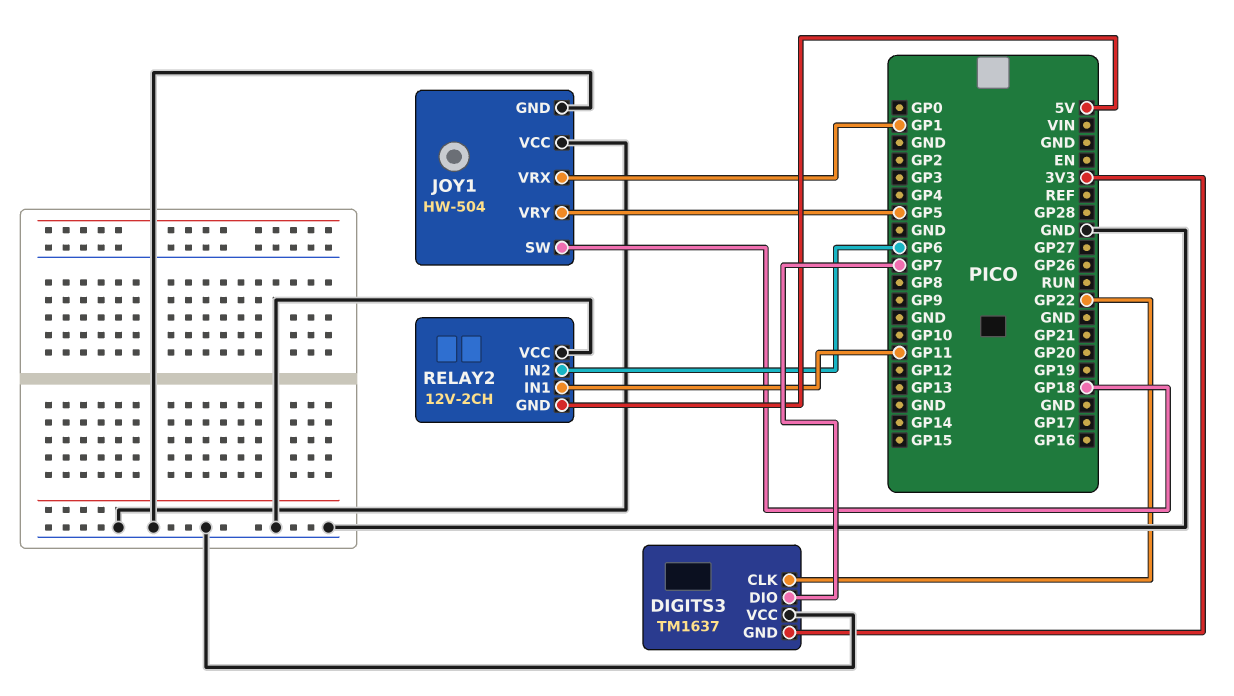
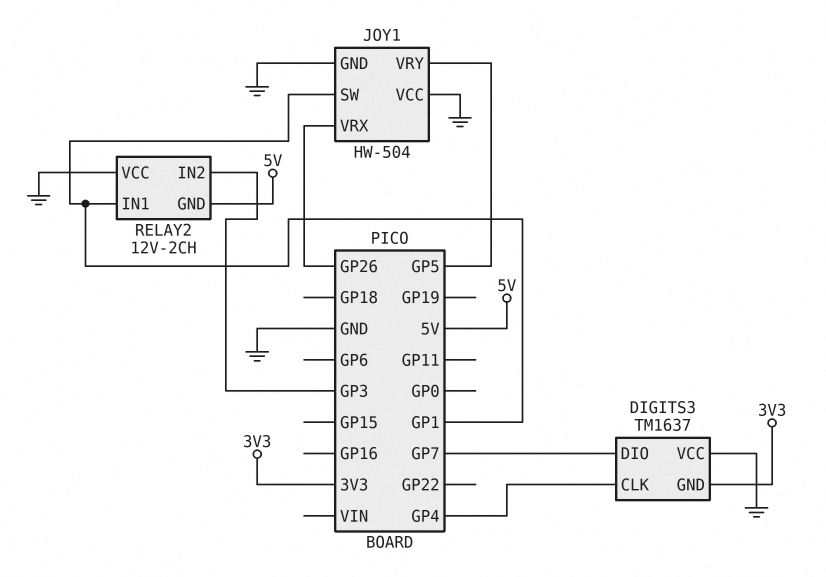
DIGITS3 pin CLK: GP22 -> GP4
JOY1 pin SW: GP18 -> GP1
JOY1 pin VRX: GP1 -> GP26
RELAY2 pin IN1: GP11 -> GP1
RELAY2 pin IN2: GP6 -> GP3

